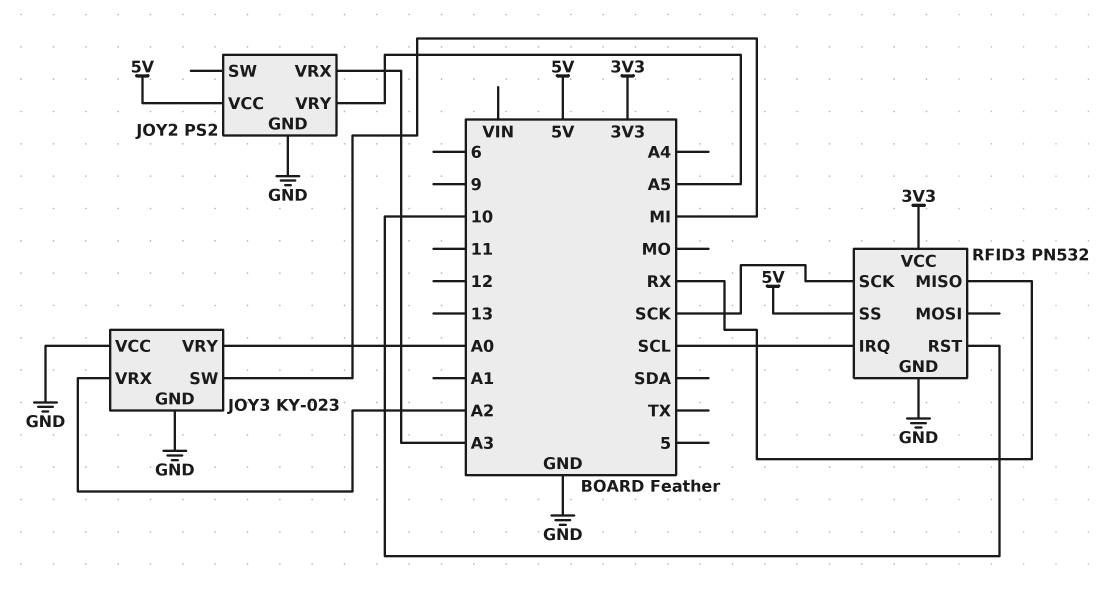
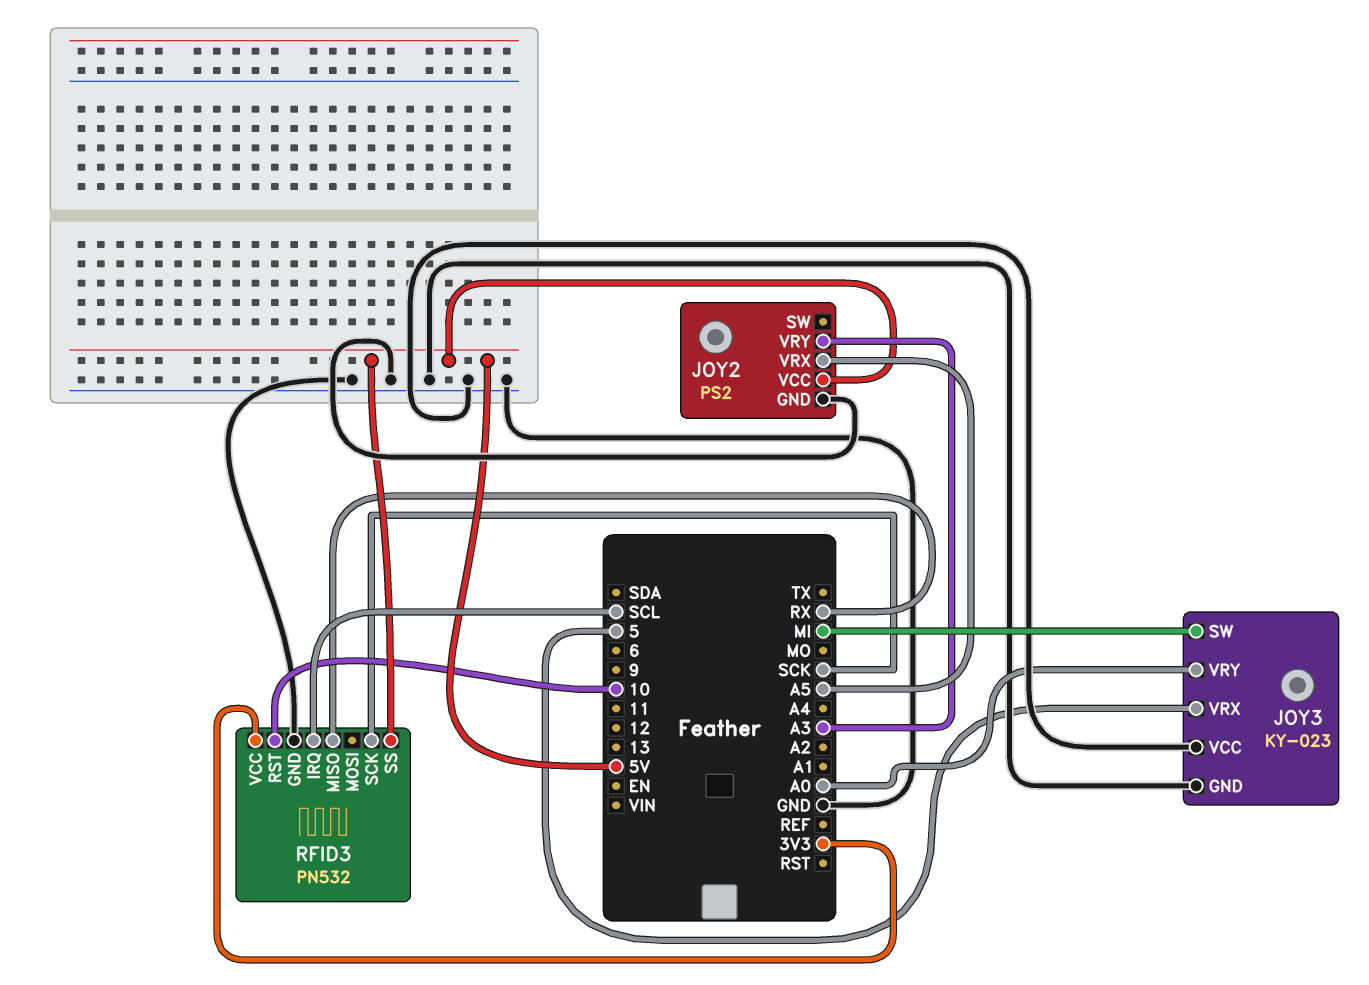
JOY2 pin VRX: A3 -> A5
JOY2 pin VRY: A5 -> A3
JOY3 pin VRX: A2 -> 5

